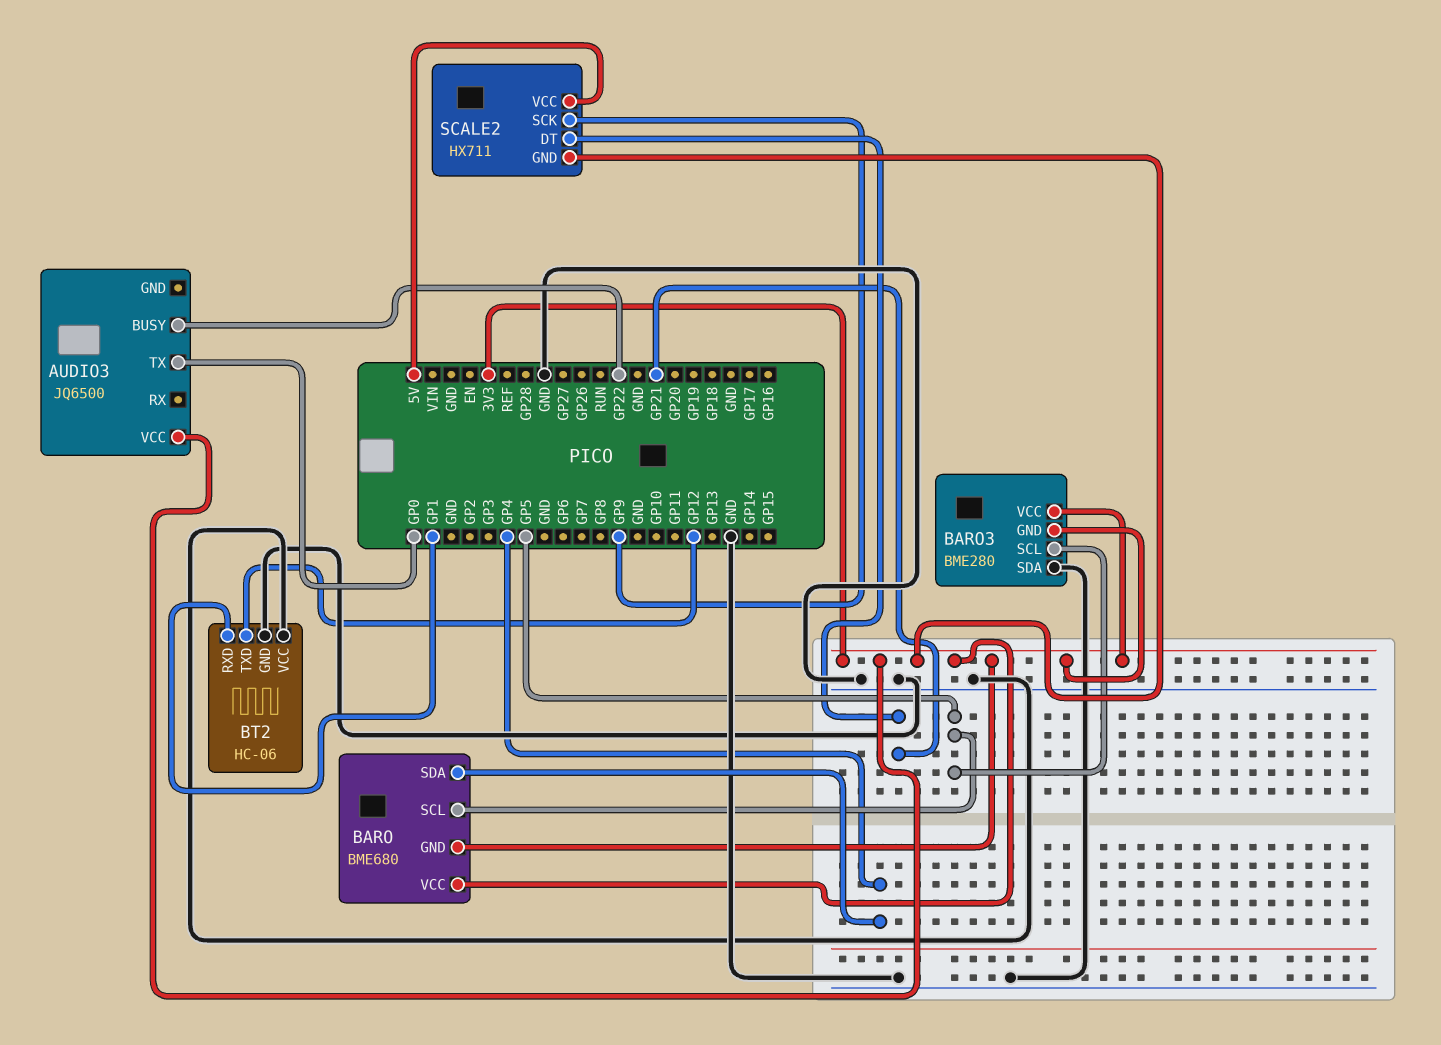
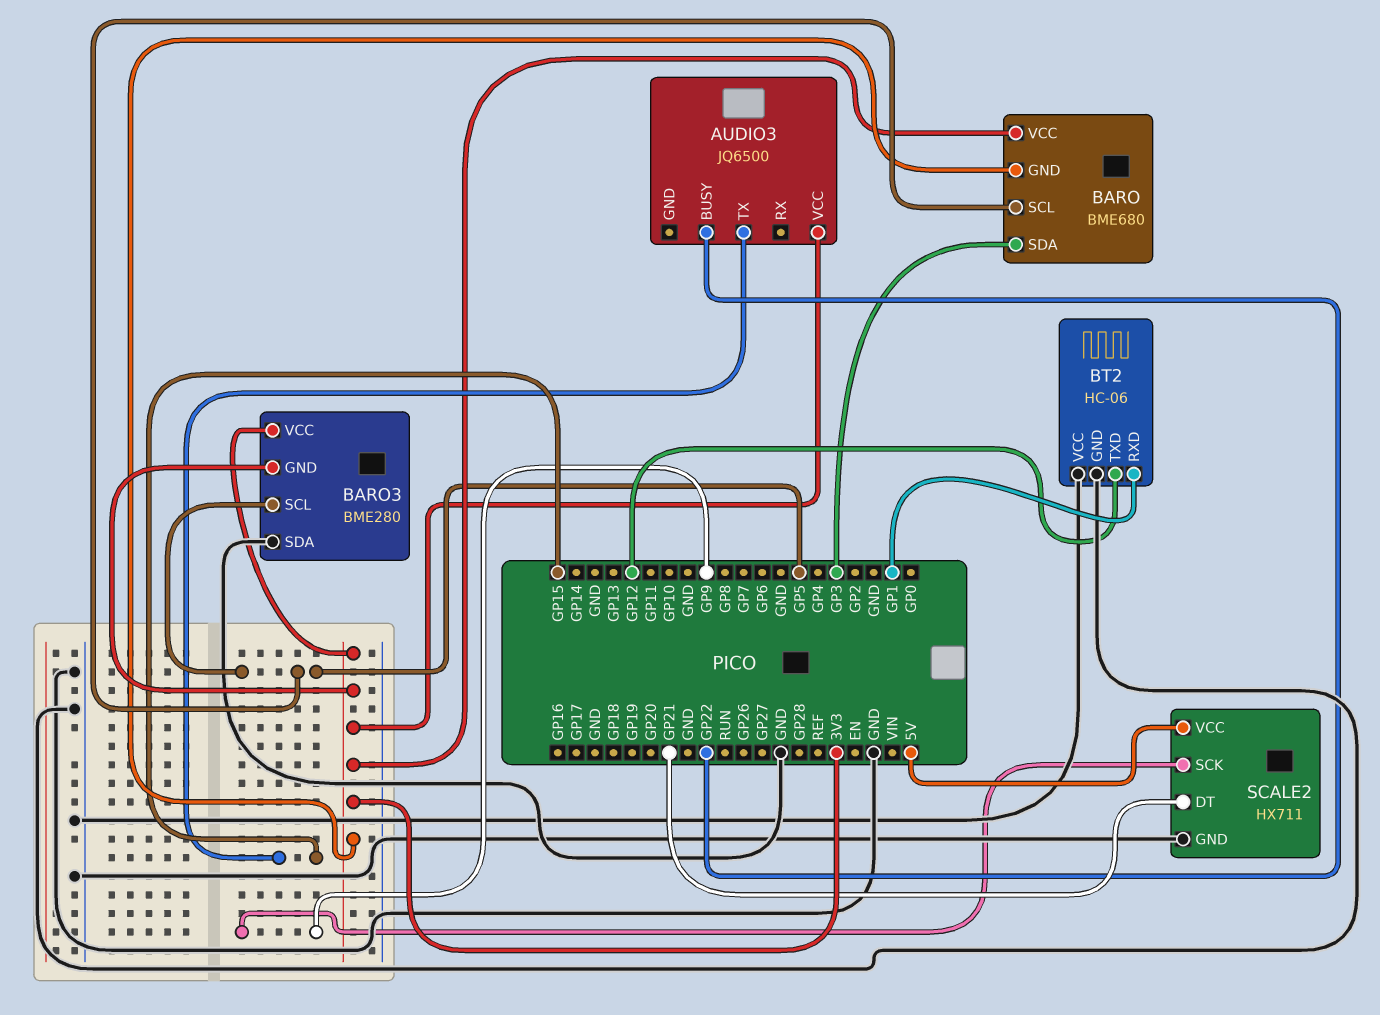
AUDIO3 pin TX: GP0 -> GP15
BARO pin SDA: GP4 -> GP3
SCALE2 pin GND: 3V3 -> GND

